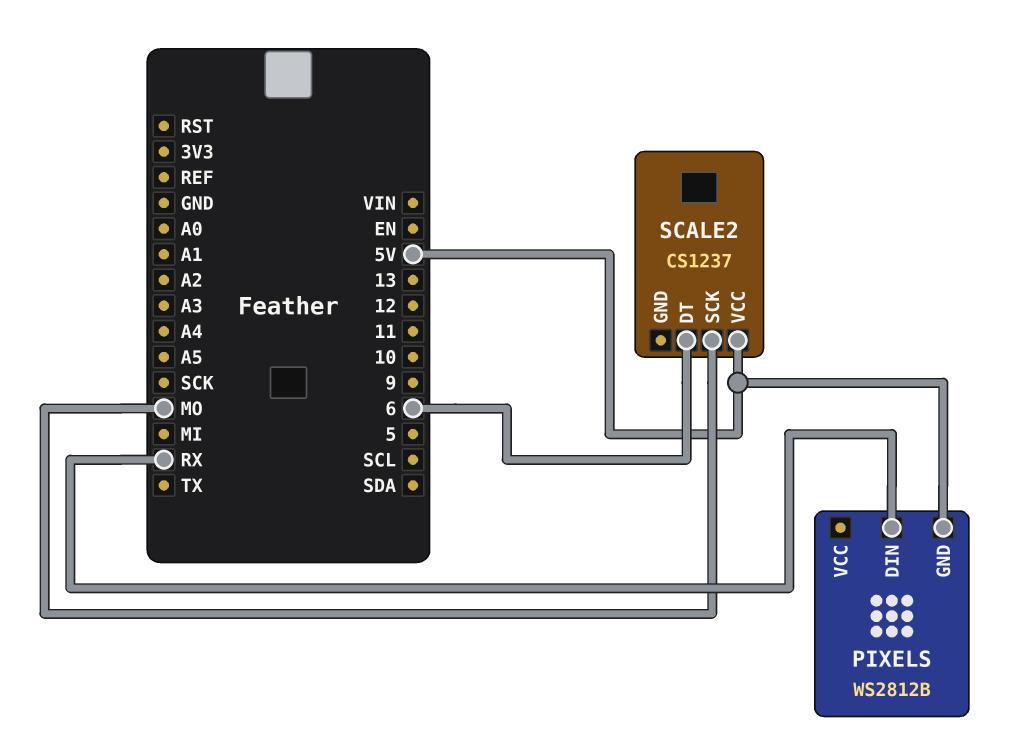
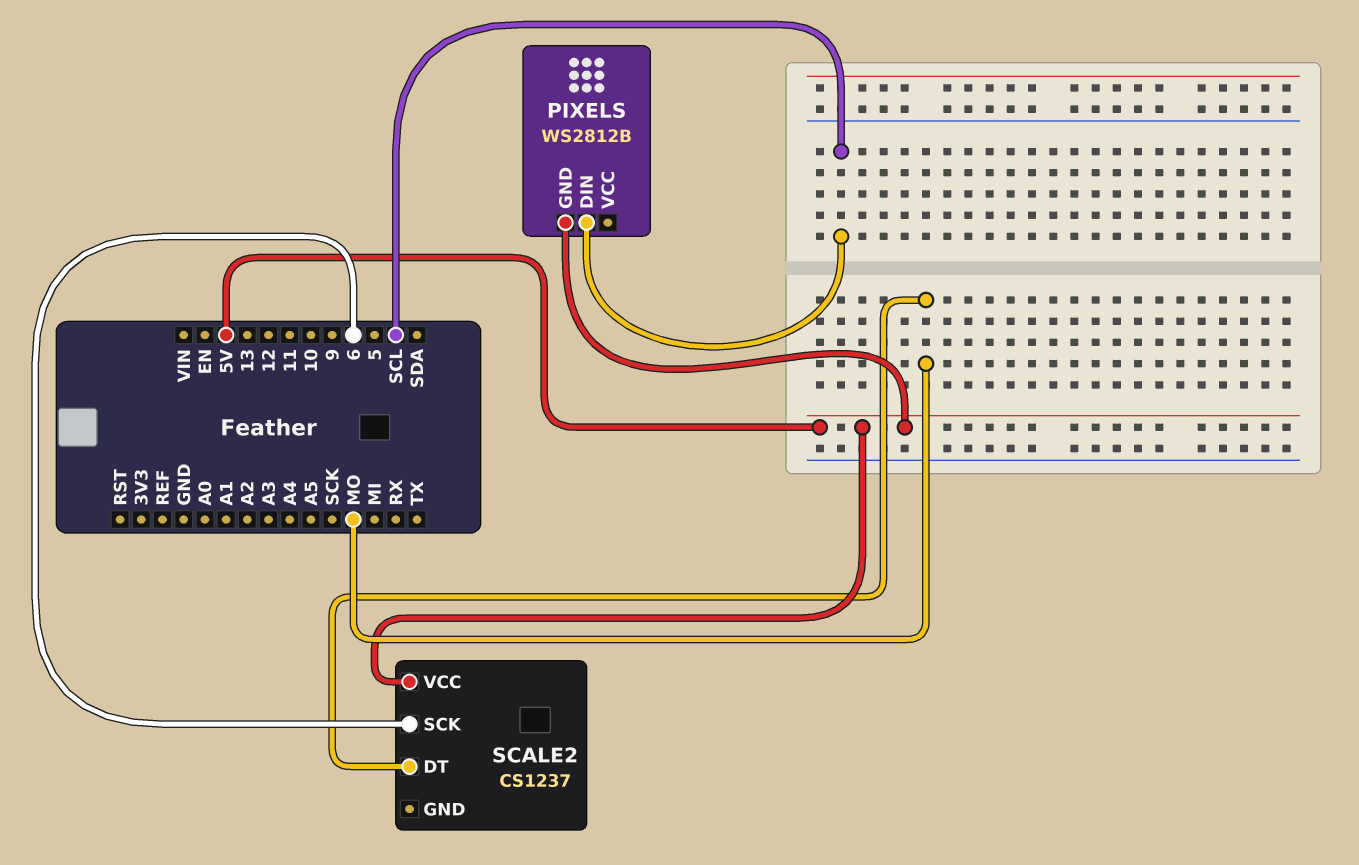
PIXELS pin DIN: RX -> SCL
SCALE2 pin DT: 6 -> MO
SCALE2 pin SCK: MO -> 6

